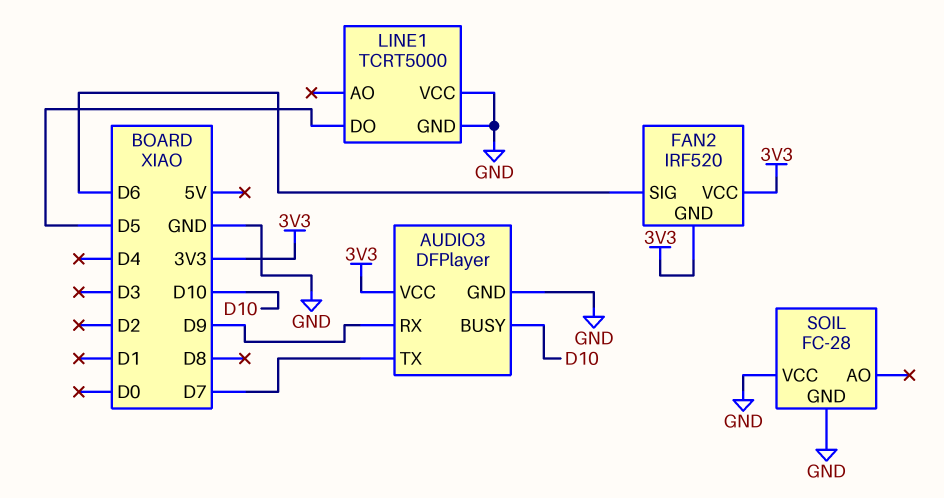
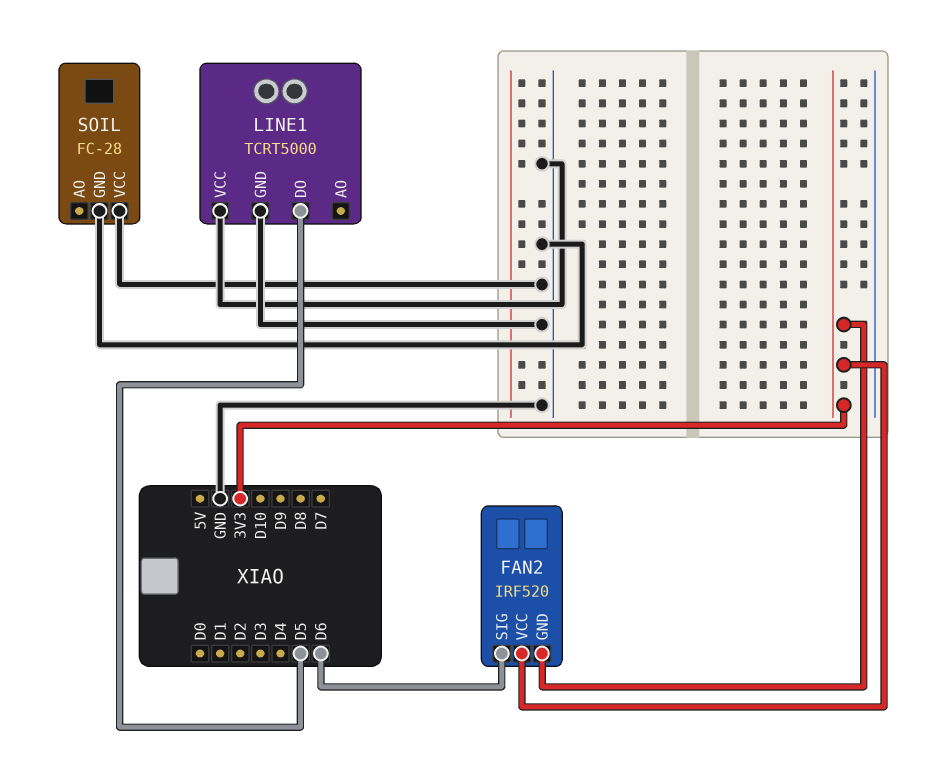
AUDIO3: DFPlayer -> none
AUDIO3 pin BUSY: D10 -> none
AUDIO3 pin GND: GND -> none
AUDIO3 pin RX: D9 -> none
AUDIO3 pin TX: D7 -> none
AUDIO3 pin VCC: 3V3 -> none

